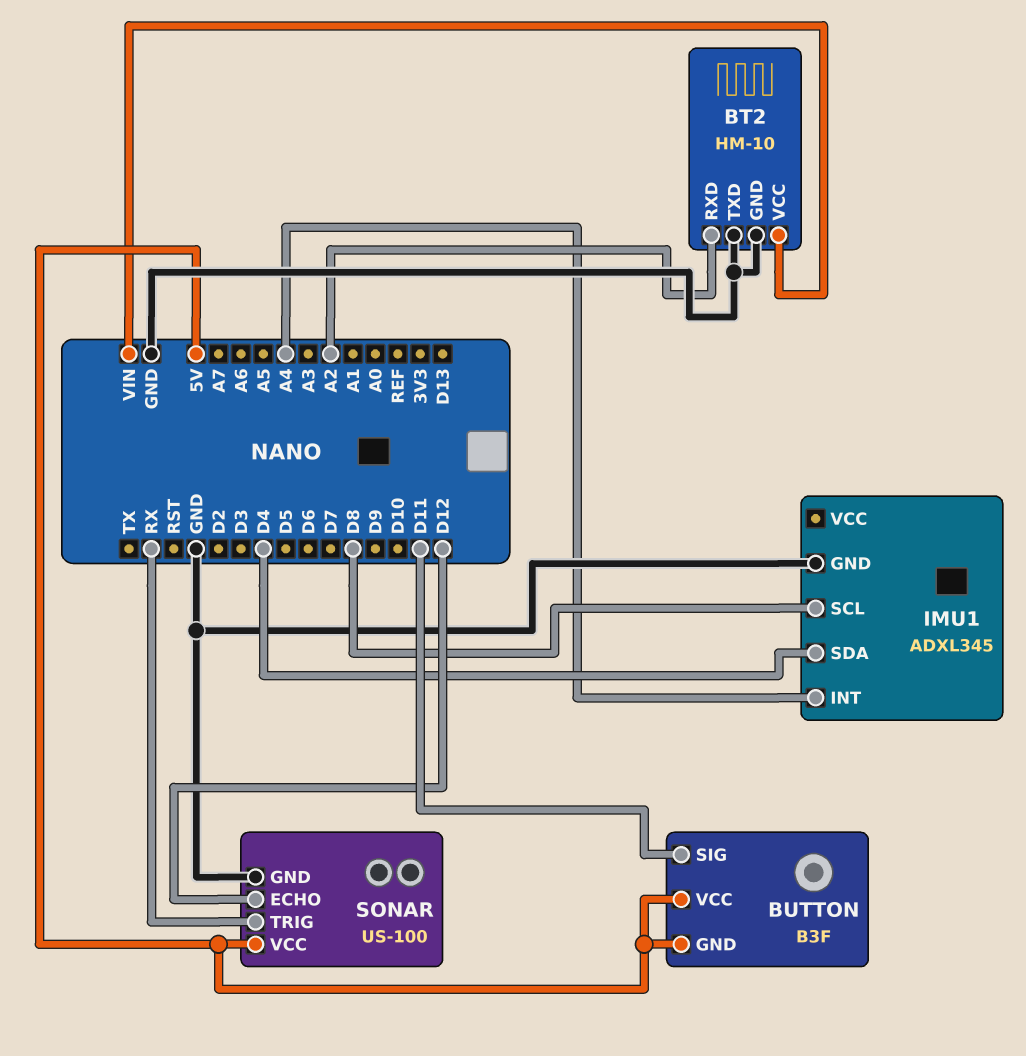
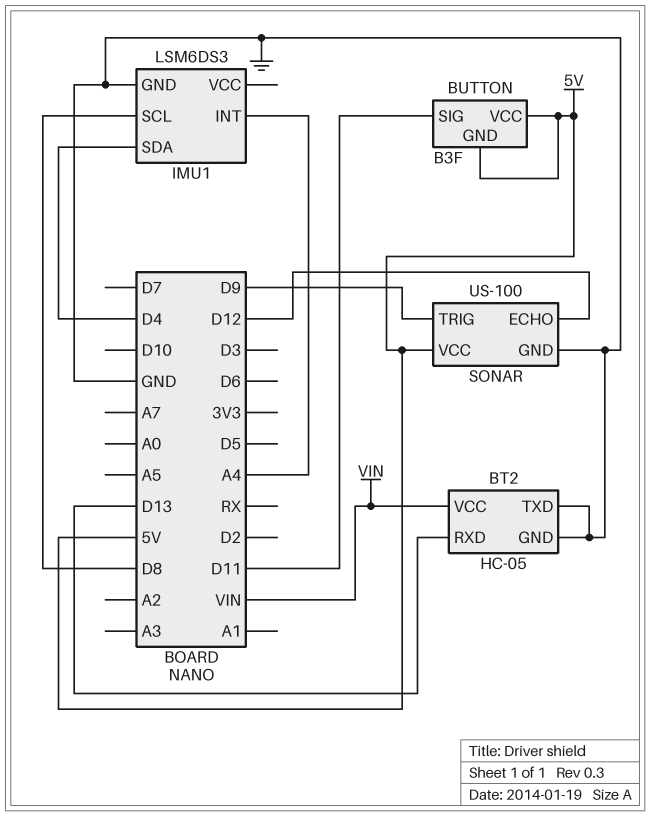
BT2: HM-10 -> HC-05
BT2 pin RXD: A2 -> D13
IMU1: ADXL345 -> LSM6DS3
SONAR pin TRIG: RX -> D9

